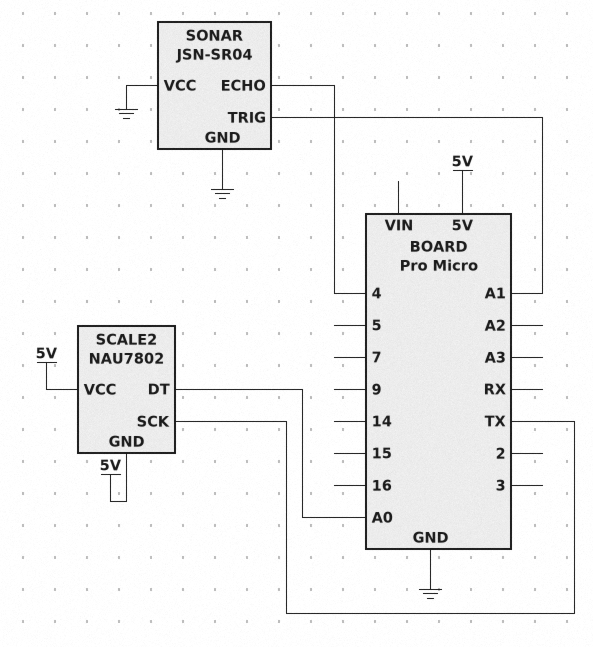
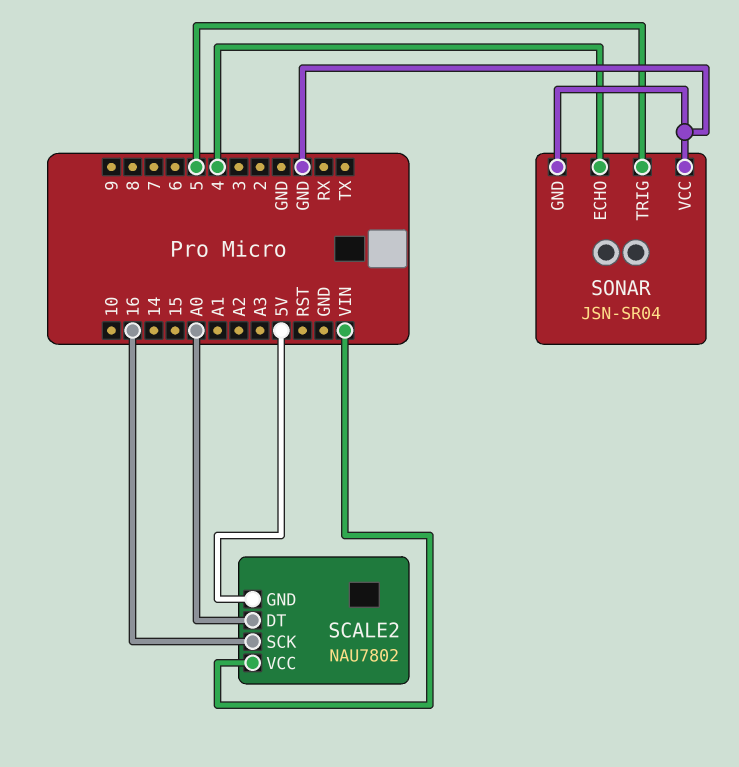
SCALE2 pin SCK: TX -> 16
SCALE2 pin VCC: 5V -> VIN
SONAR pin TRIG: A1 -> 5

